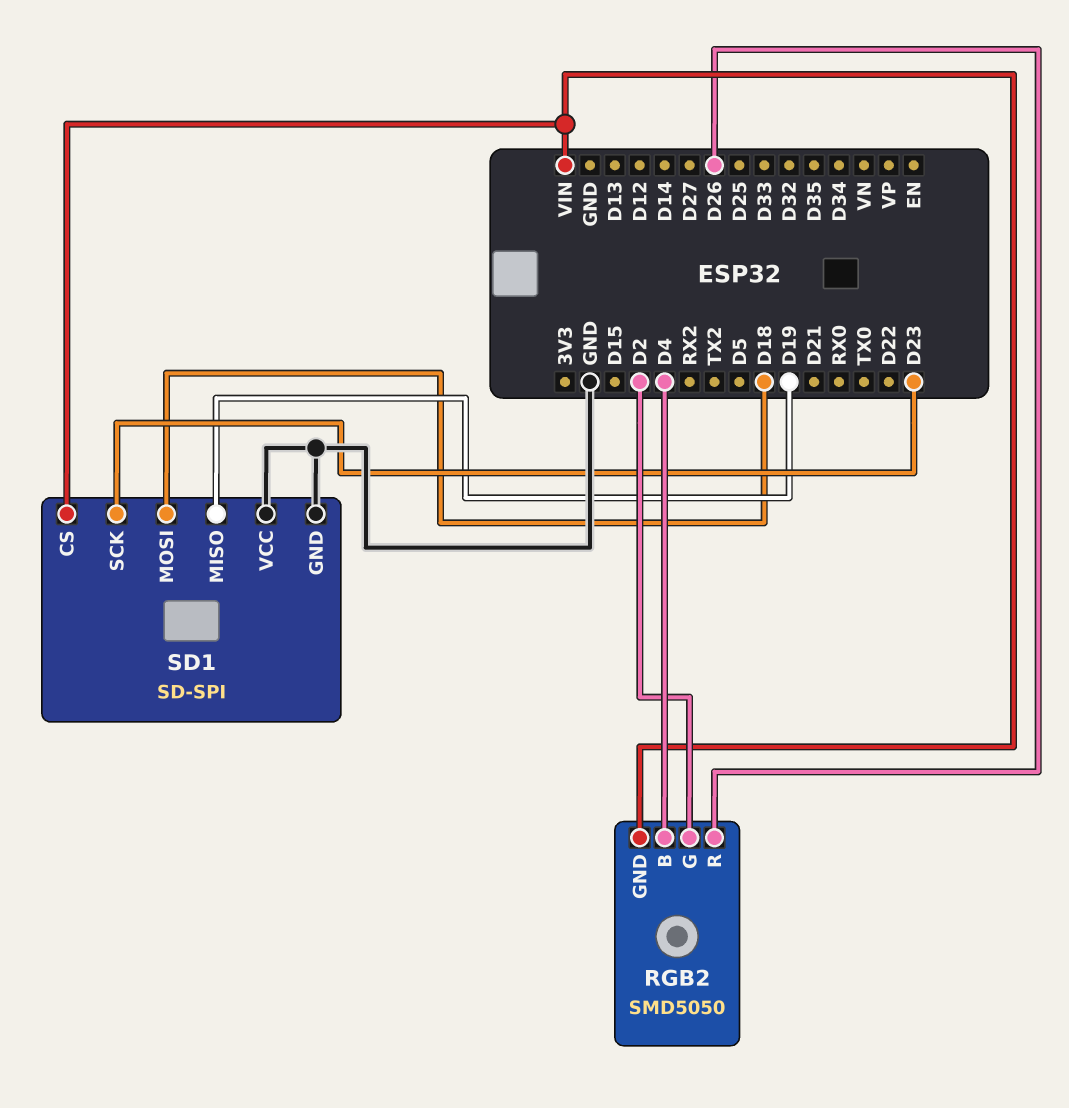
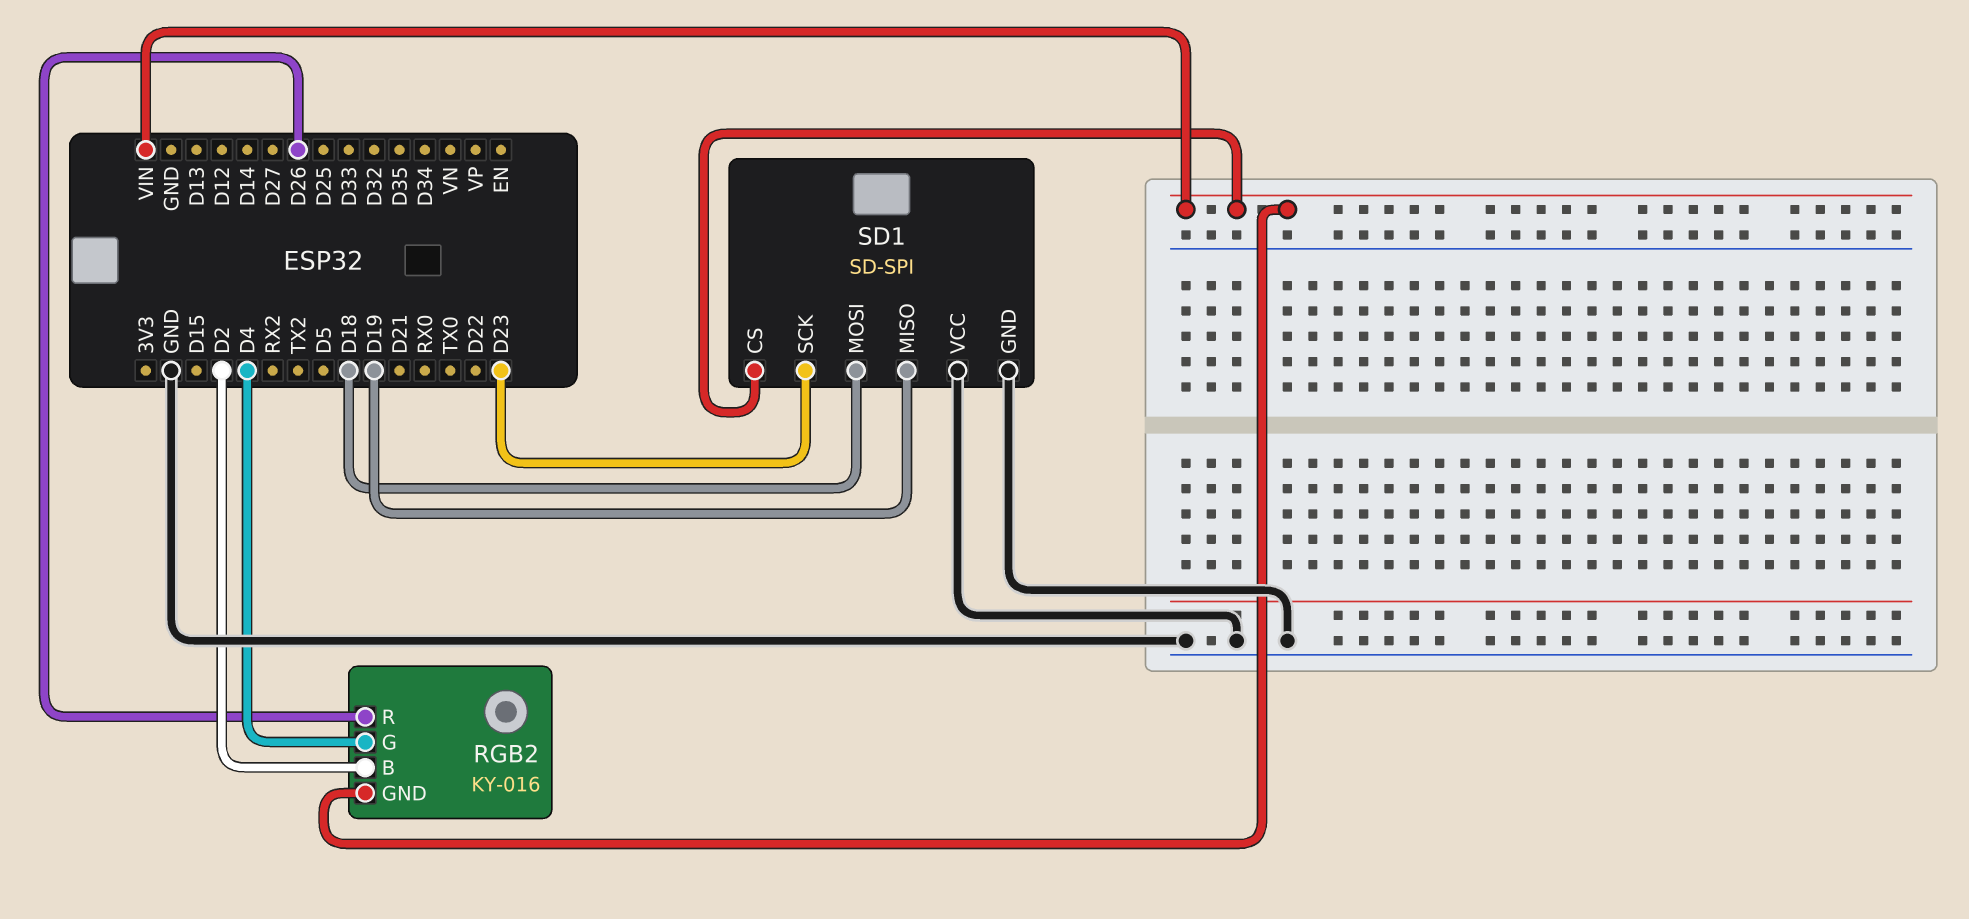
RGB2: SMD5050 -> KY-016
RGB2 pin B: D4 -> D2
RGB2 pin G: D2 -> D4

